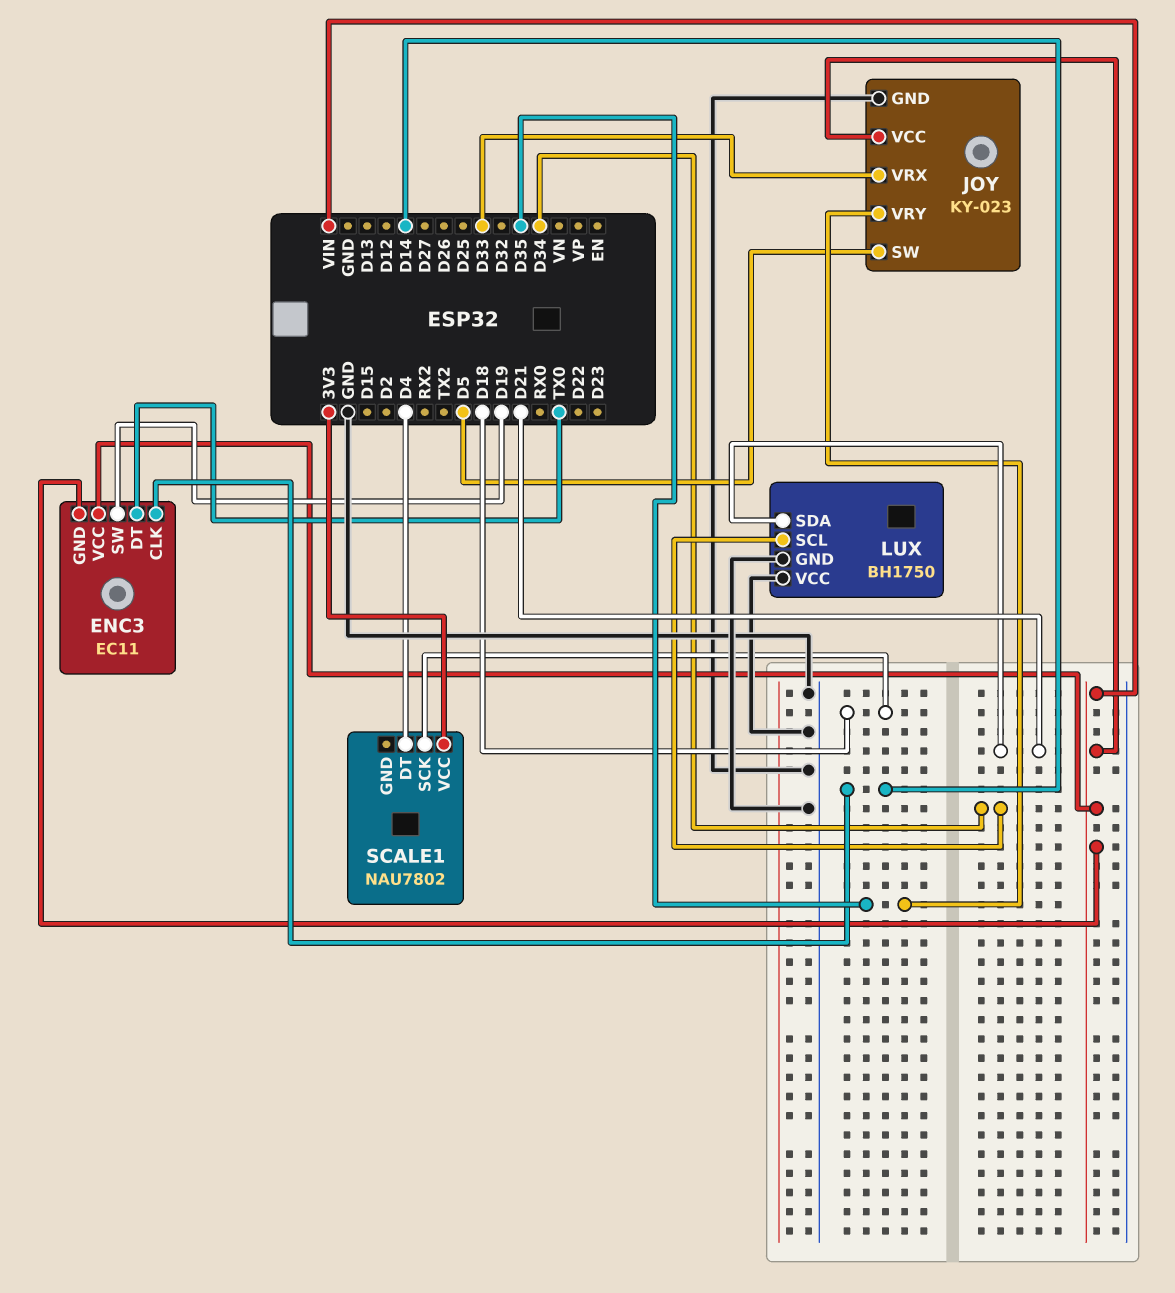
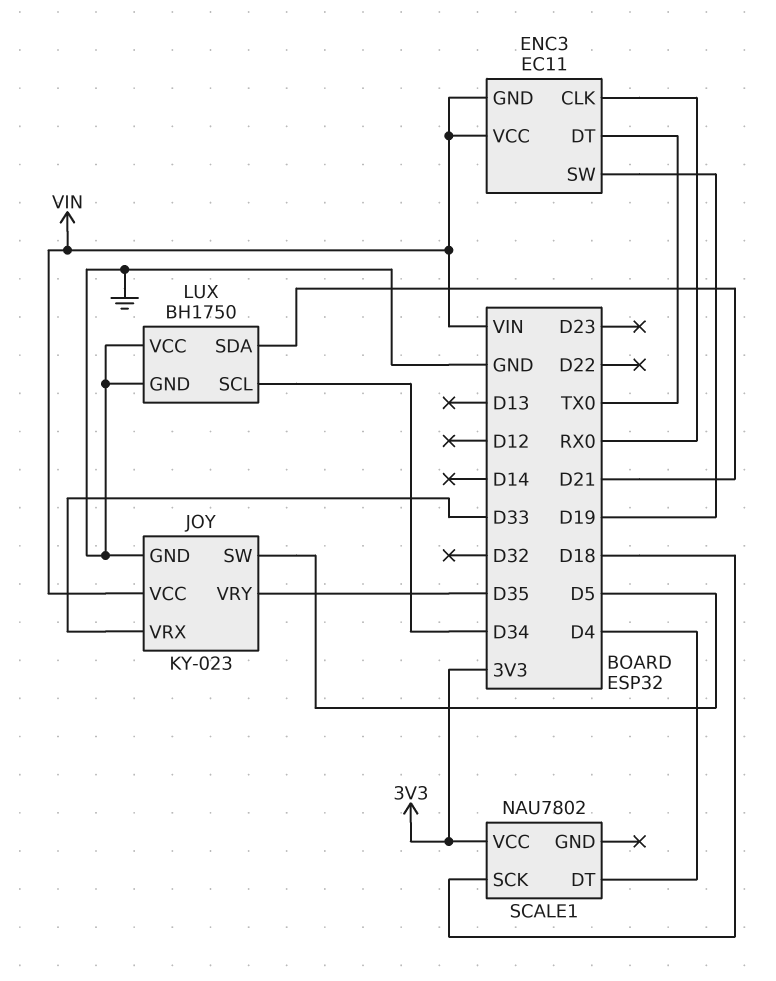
ENC3 pin CLK: D14 -> RX0

